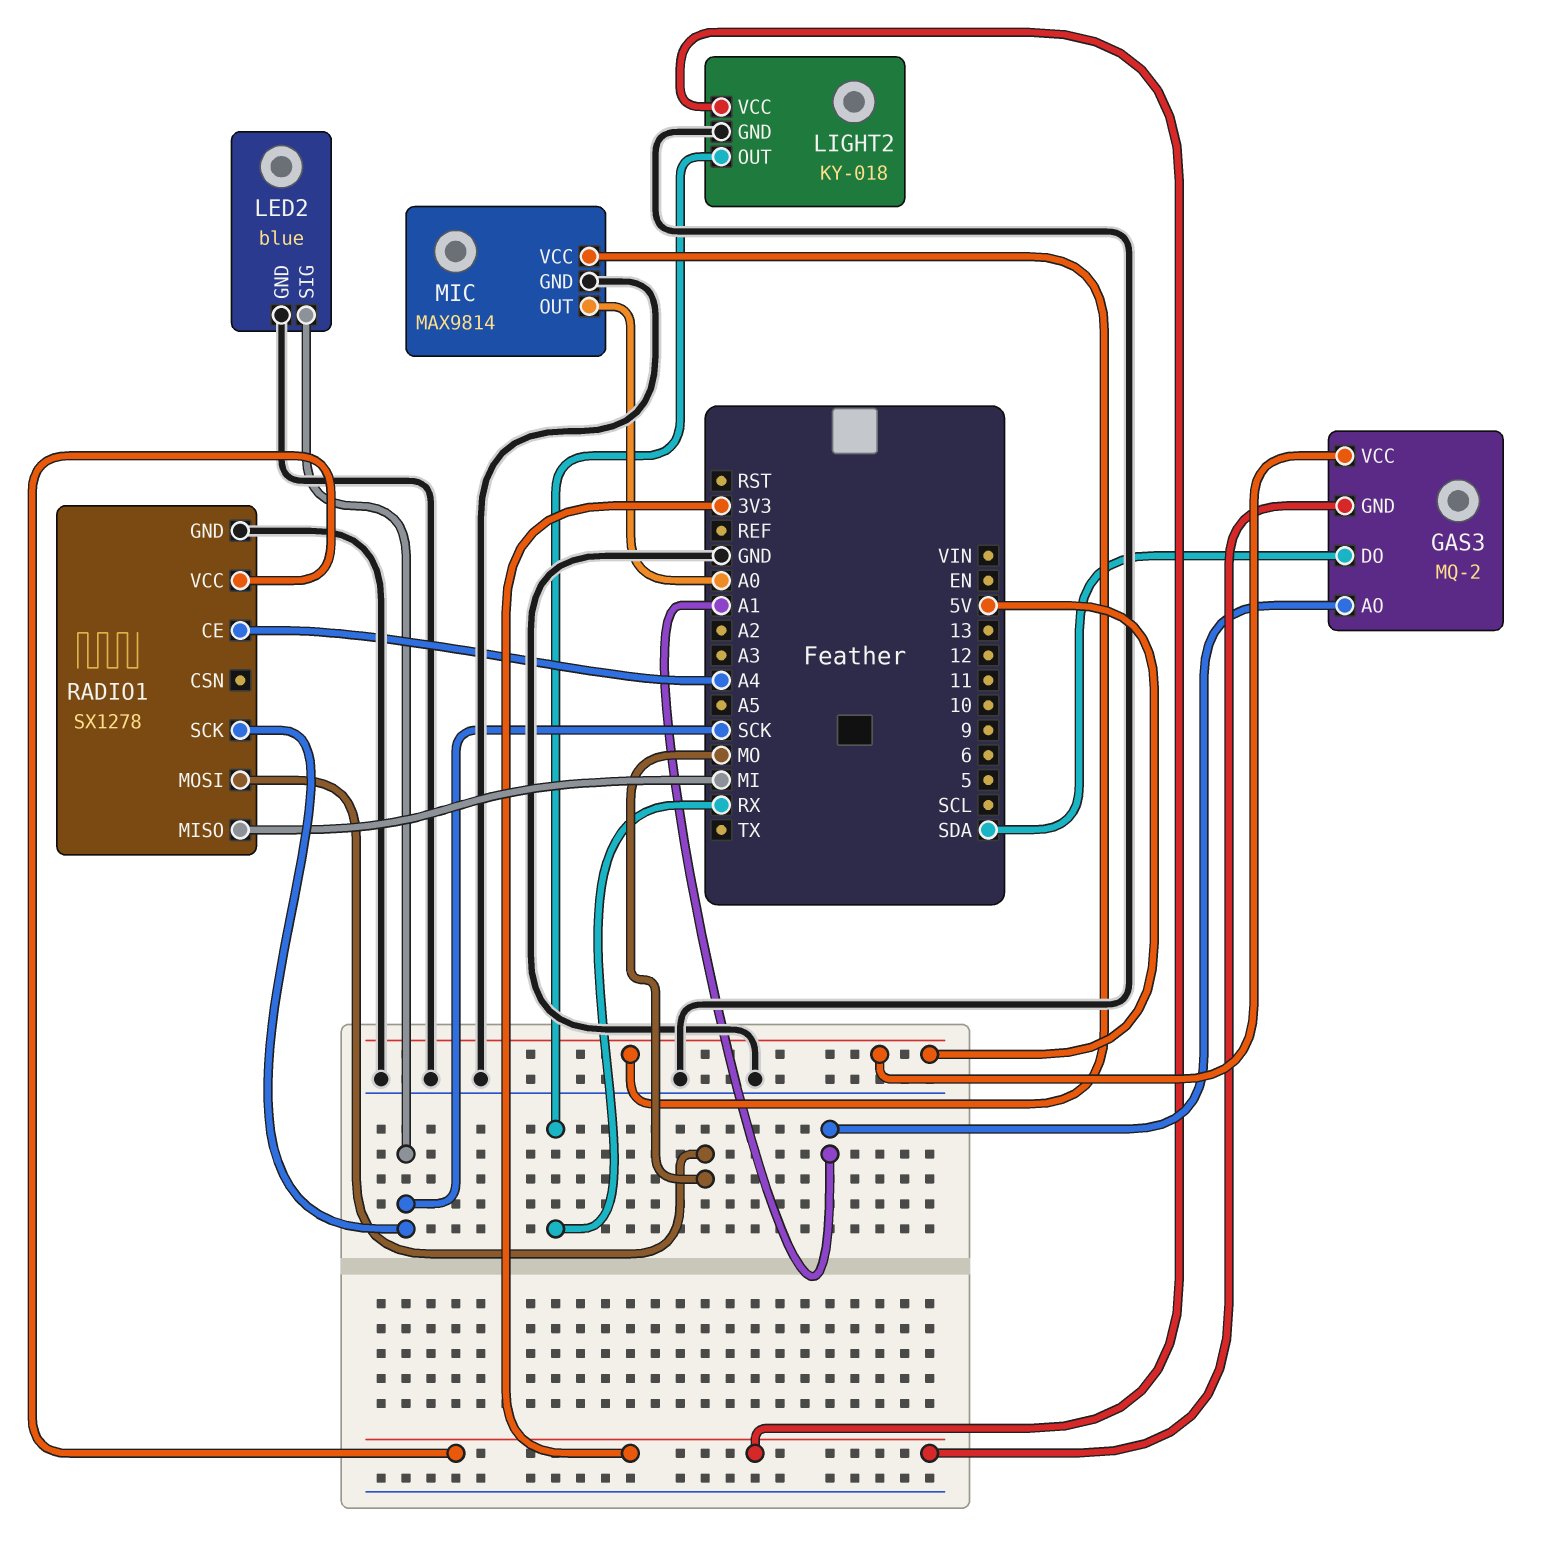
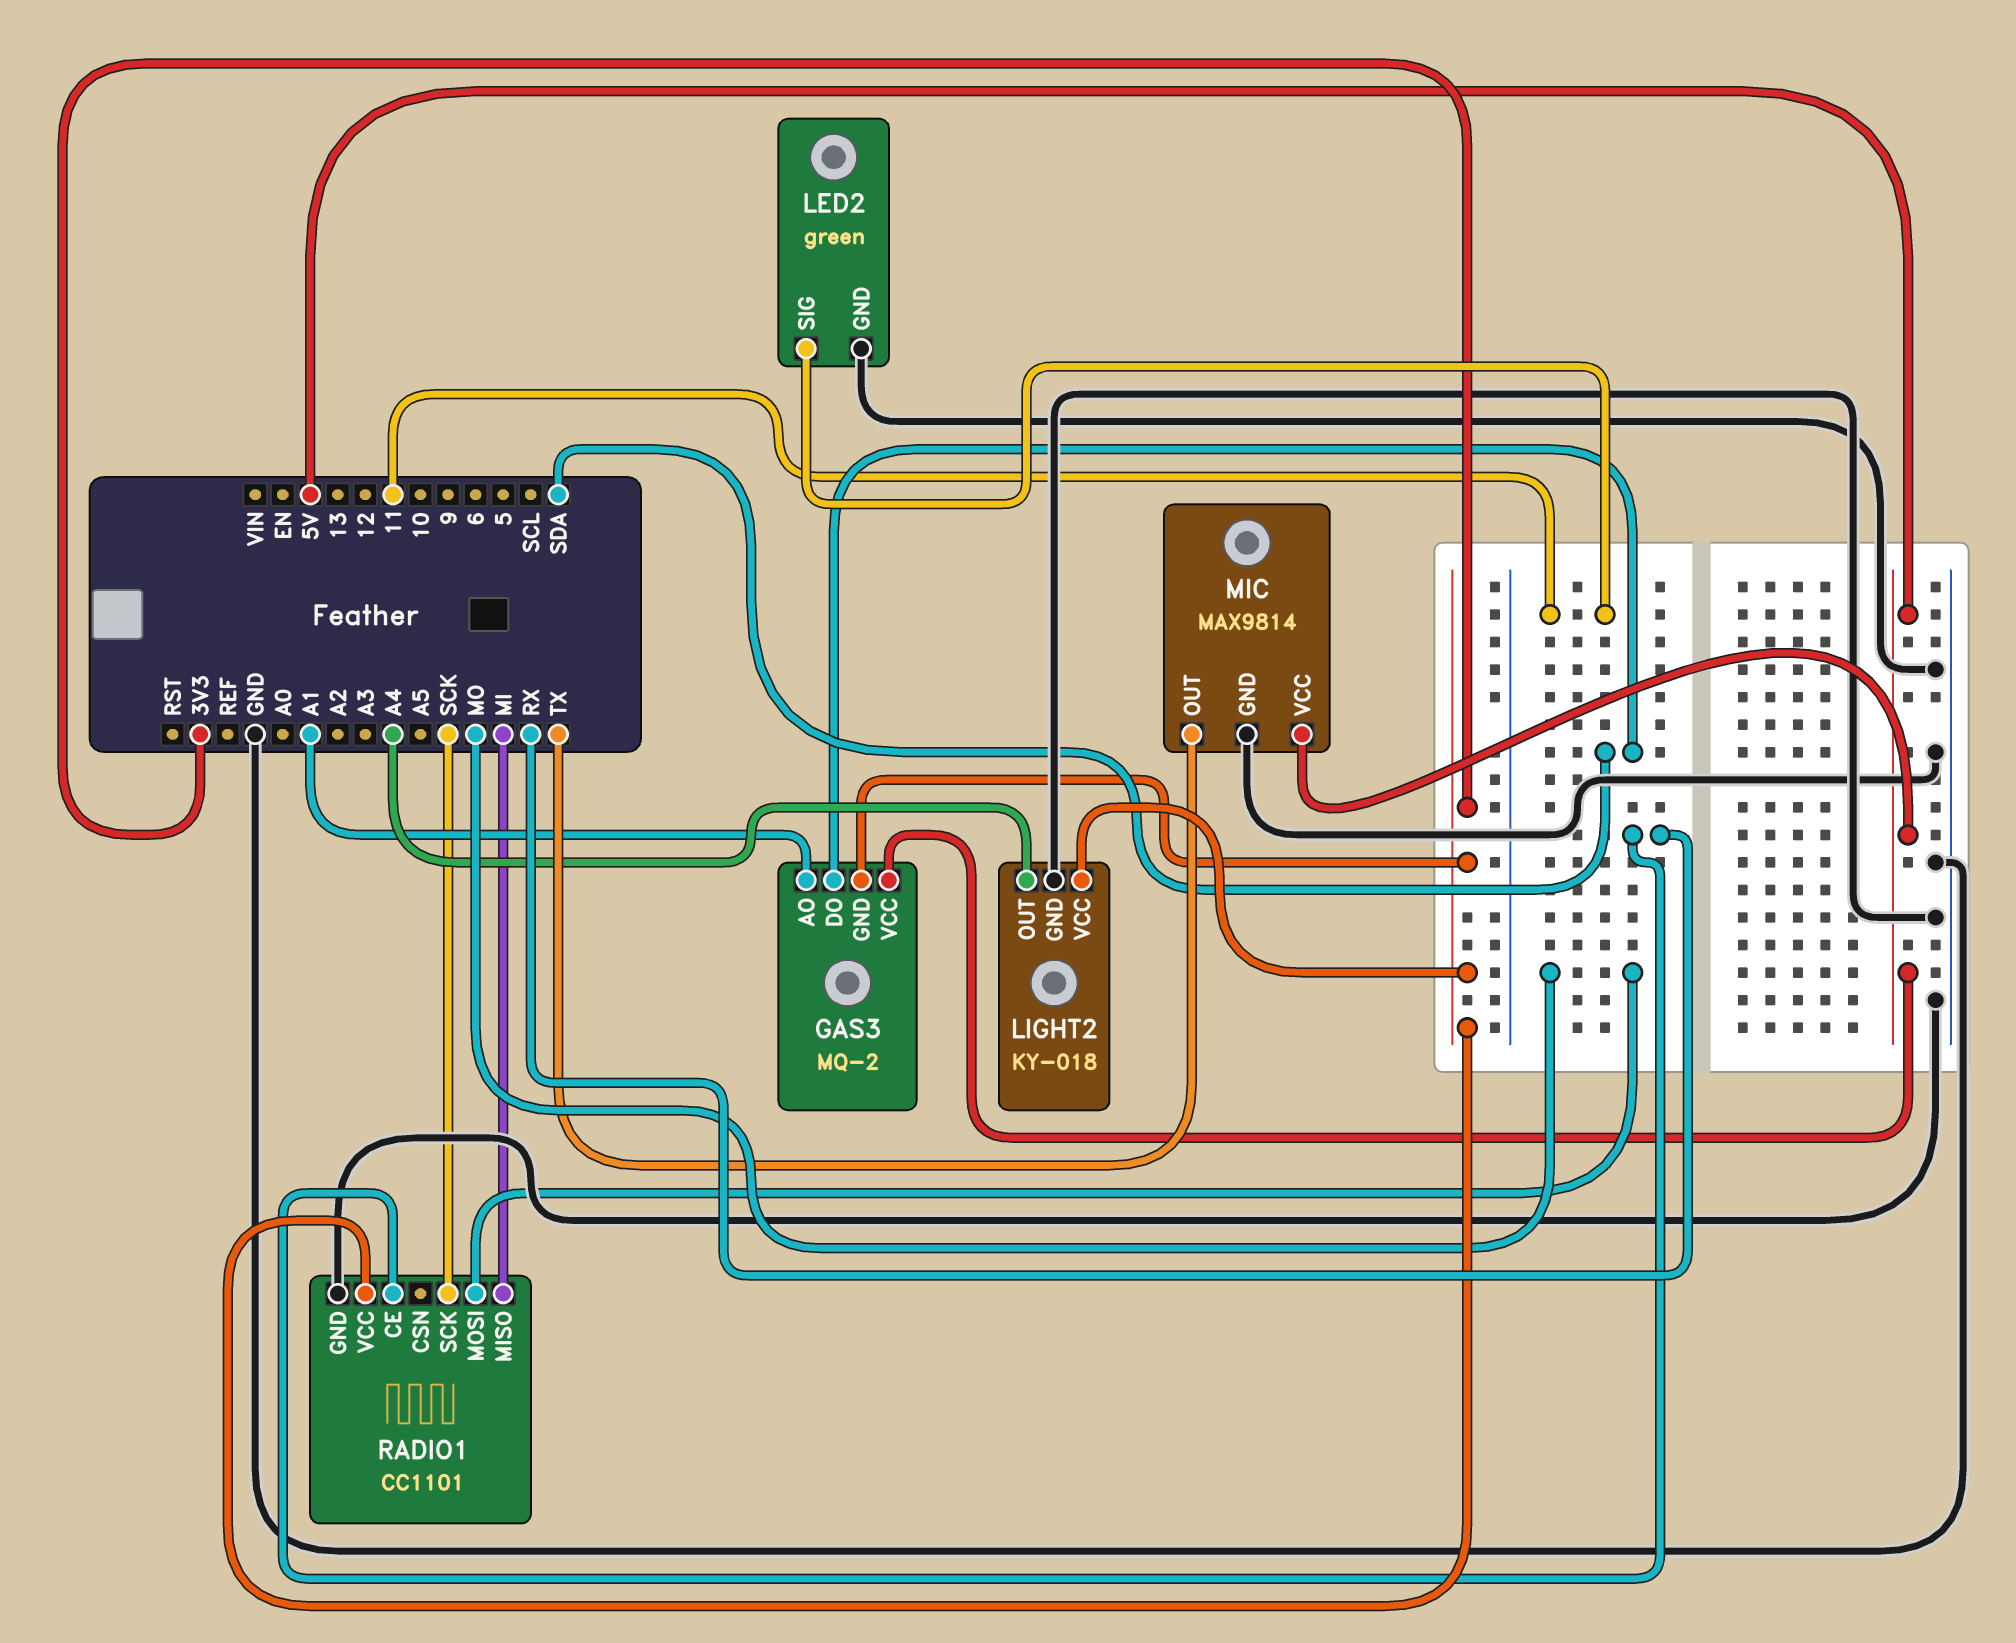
LED2: blue -> green
LED2 pin SIG: SCK -> 11
LIGHT2 pin OUT: RX -> A4
MIC pin OUT: A0 -> TX
RADIO1: SX1278 -> CC1101
RADIO1 pin CE: A4 -> RX

